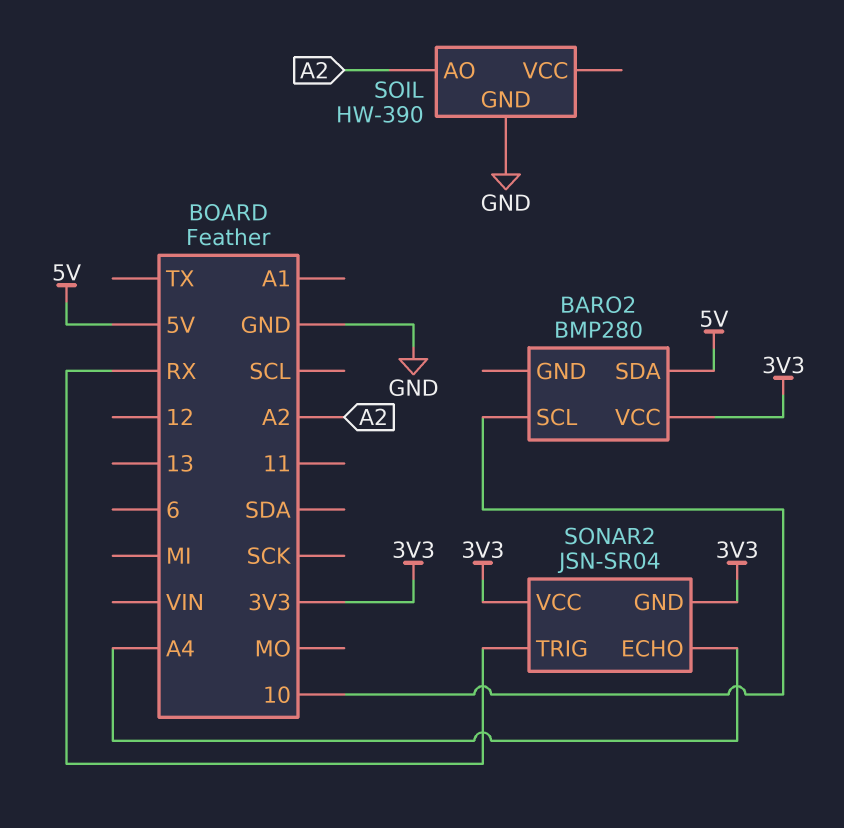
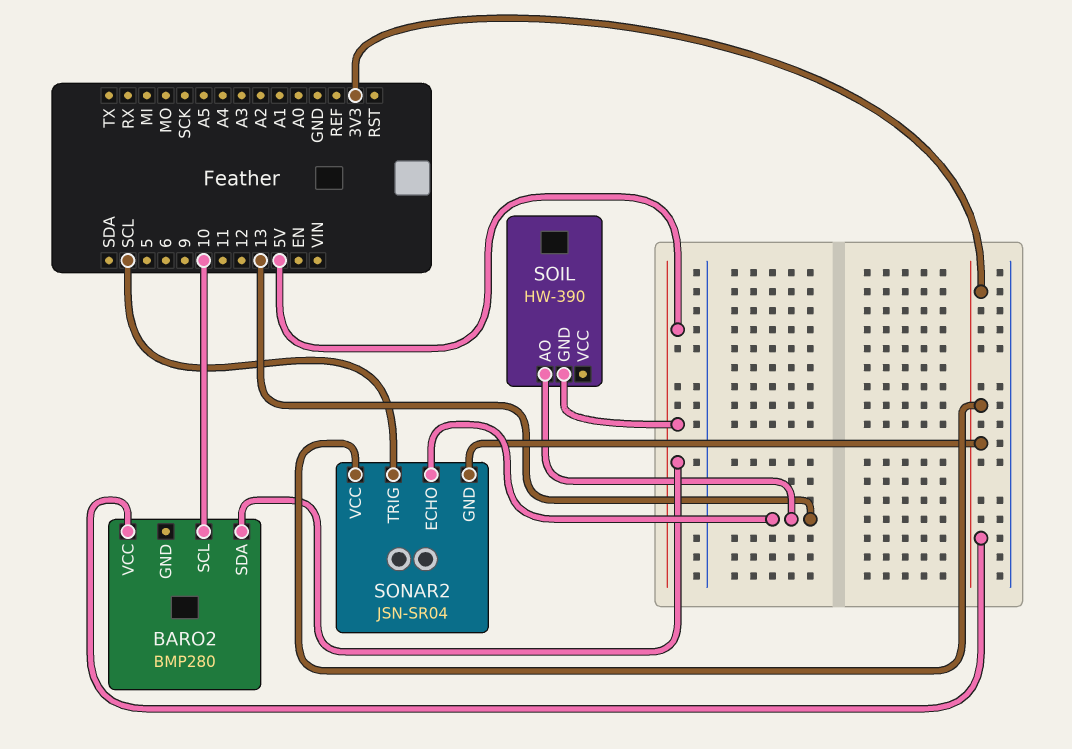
SOIL pin AO: A2 -> 13
SOIL pin GND: GND -> 5V
SONAR2 pin ECHO: A4 -> 13
SONAR2 pin TRIG: RX -> SCL

